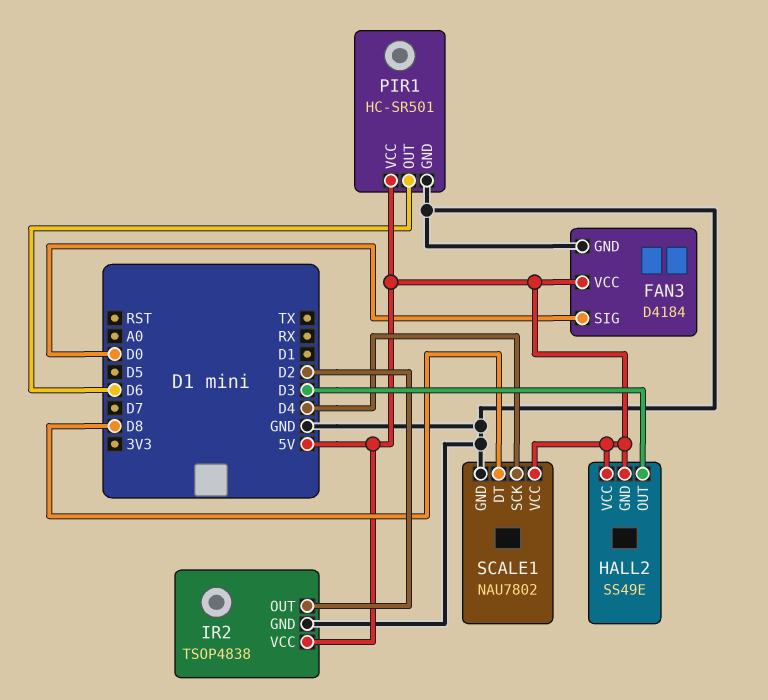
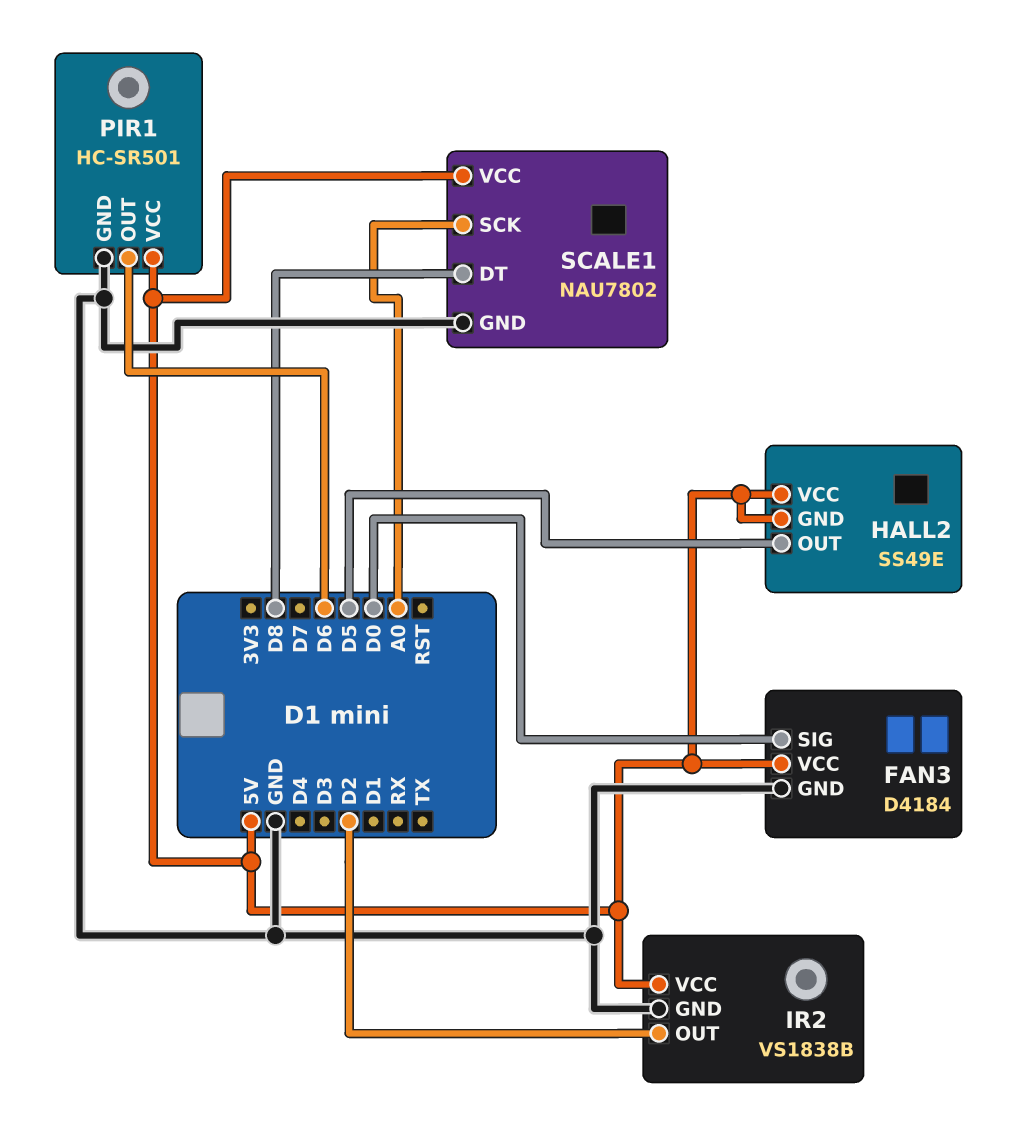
HALL2 pin OUT: D3 -> D5
IR2: TSOP4838 -> VS1838B
SCALE1 pin SCK: D4 -> A0

